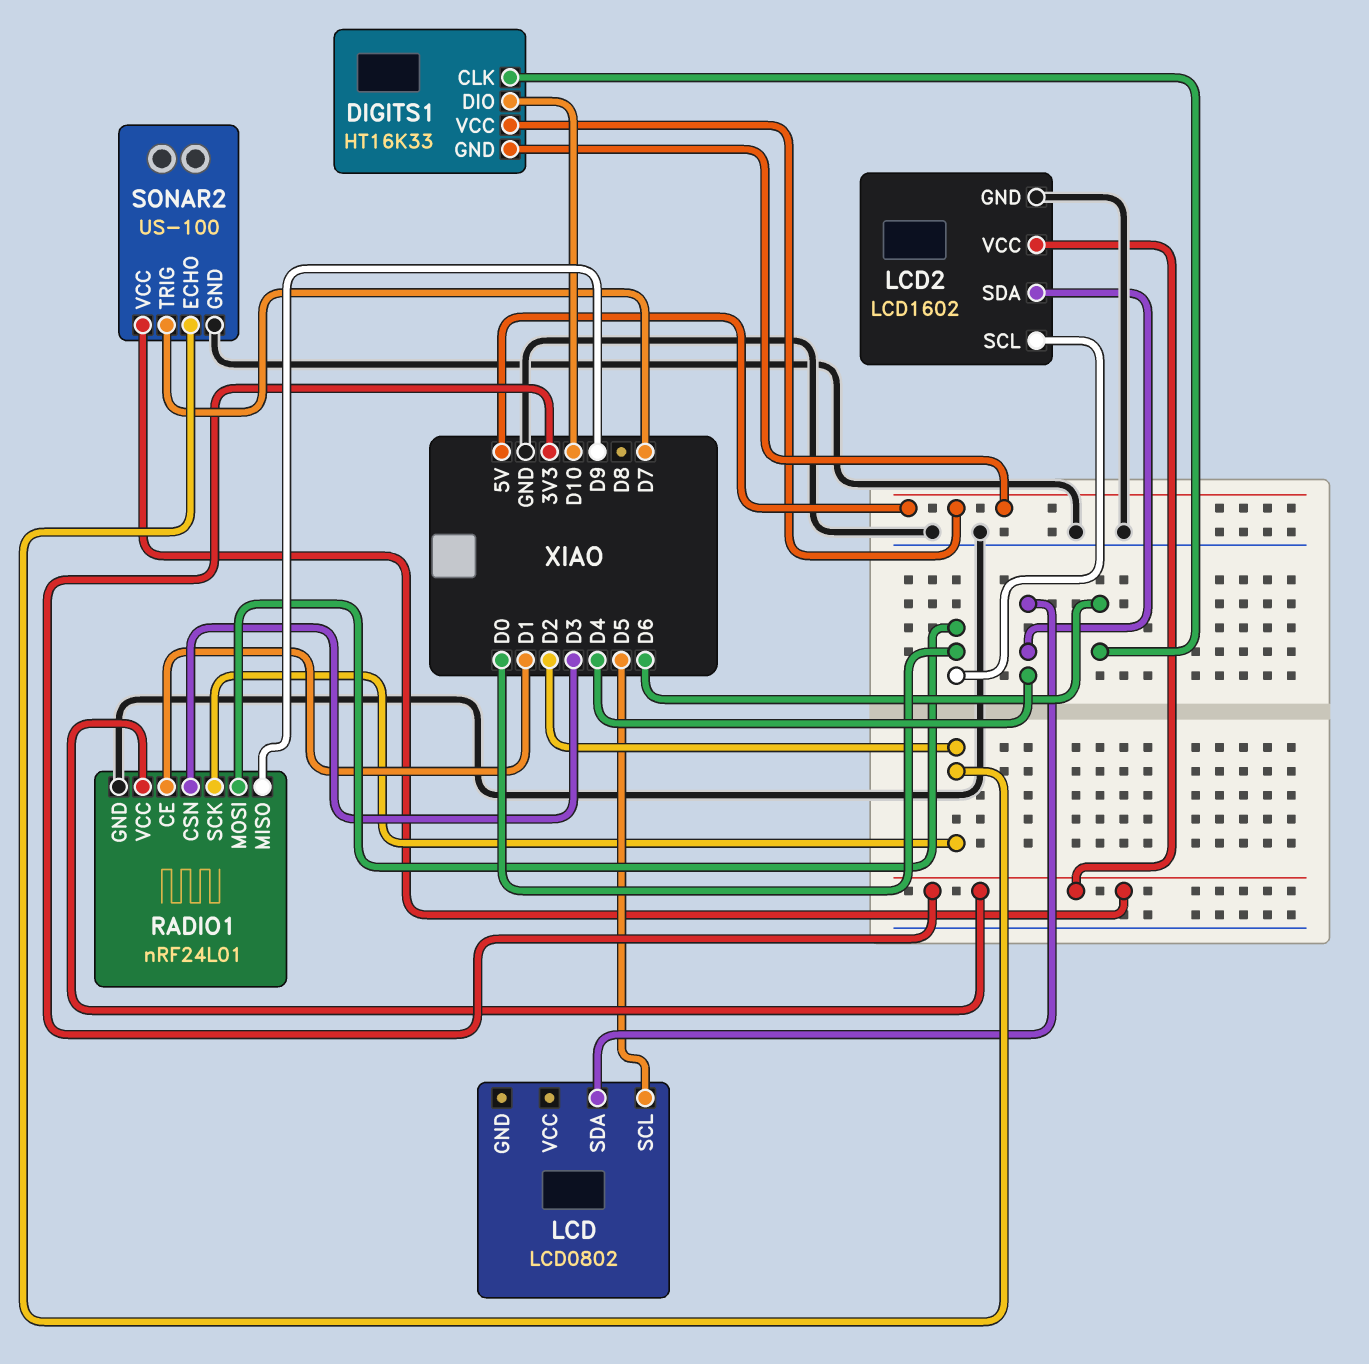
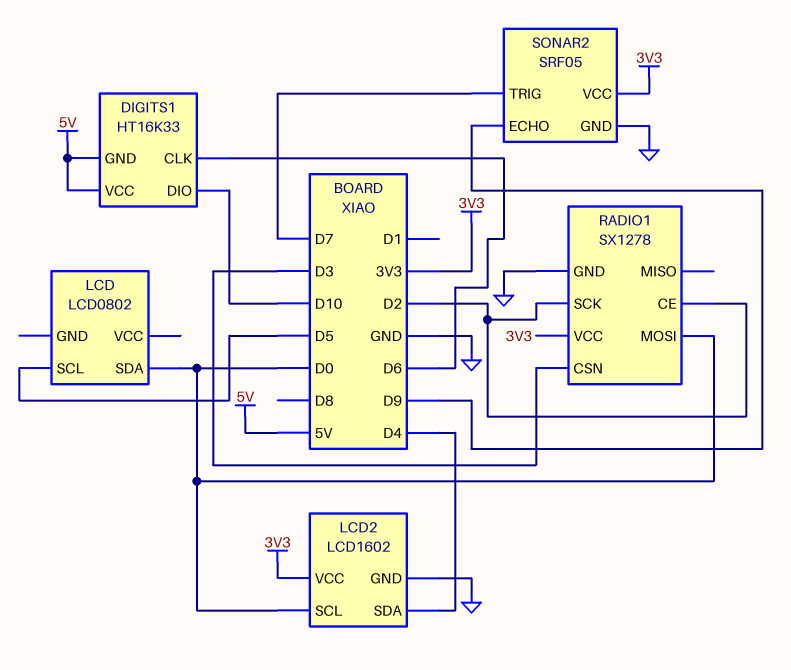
LCD pin SDA: D4 -> D0
RADIO1: nRF24L01 -> SX1278
RADIO1 pin CE: D1 -> D2
RADIO1 pin MISO: D9 -> none
SONAR2: US-100 -> SRF05
SONAR2 pin ECHO: D2 -> D9

